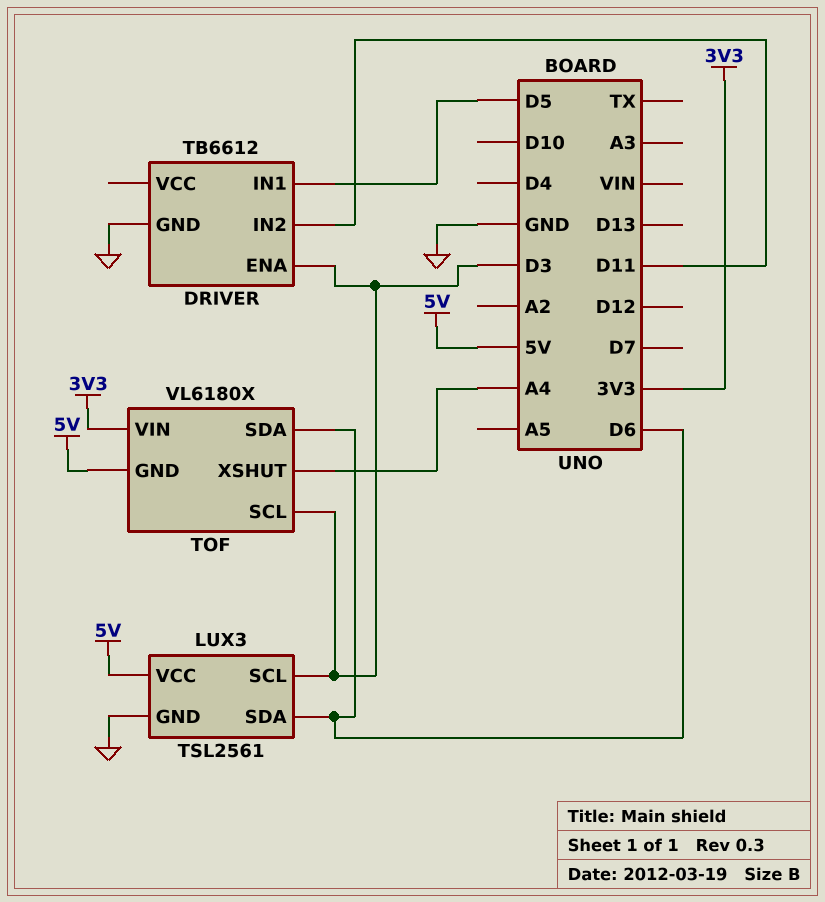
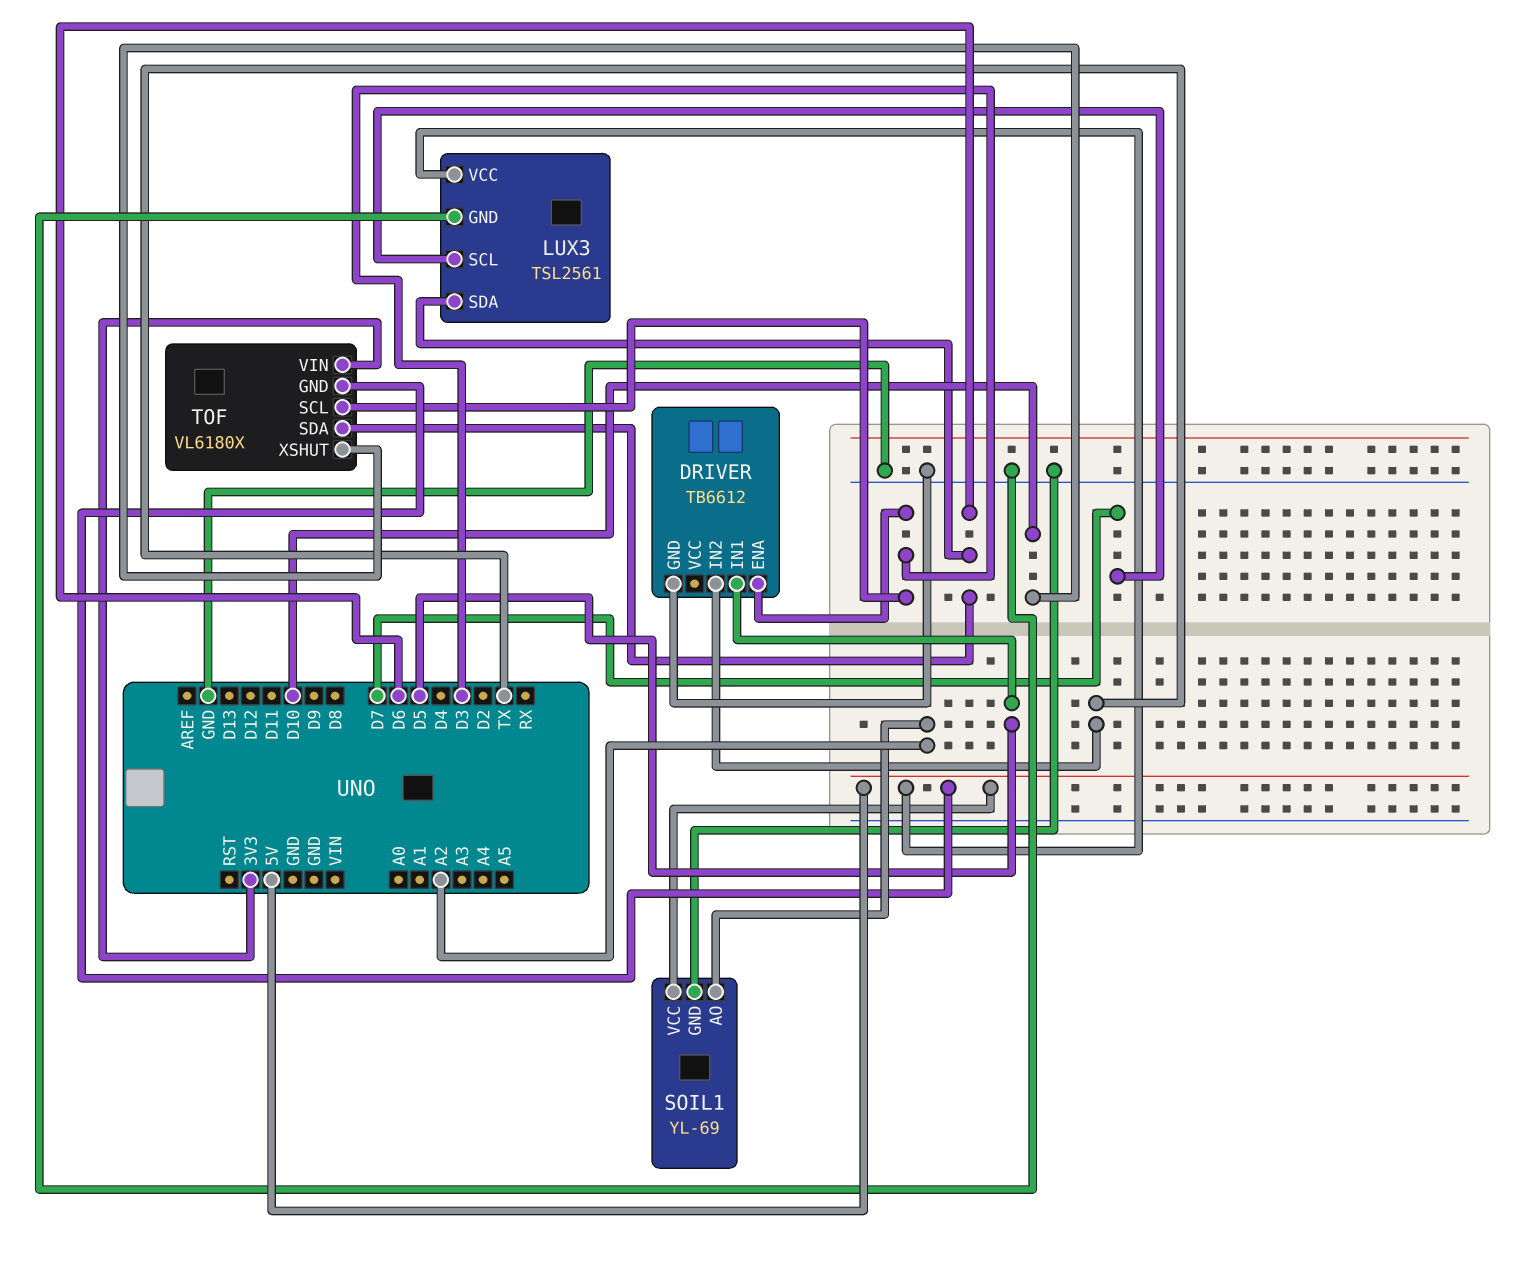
DRIVER pin IN2: D11 -> TX
LUX3 pin SCL: D3 -> D7
SOIL1: none -> YL-69
SOIL1 pin AO: none -> A2
SOIL1 pin GND: none -> GND
SOIL1 pin VCC: none -> 5V
TOF pin XSHUT: A4 -> D10

